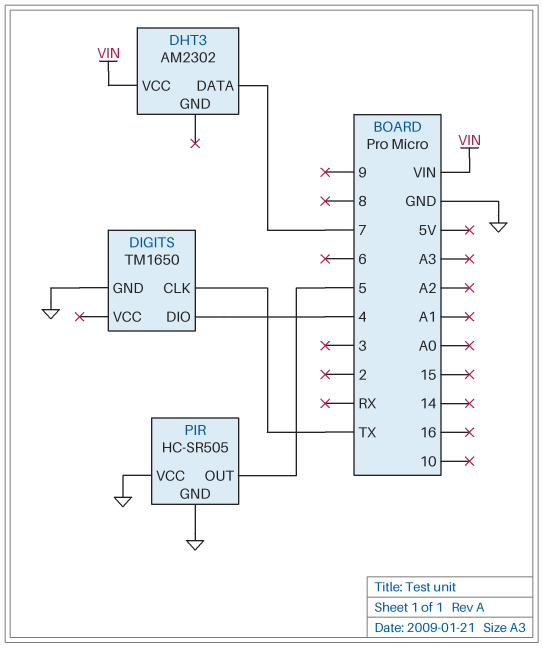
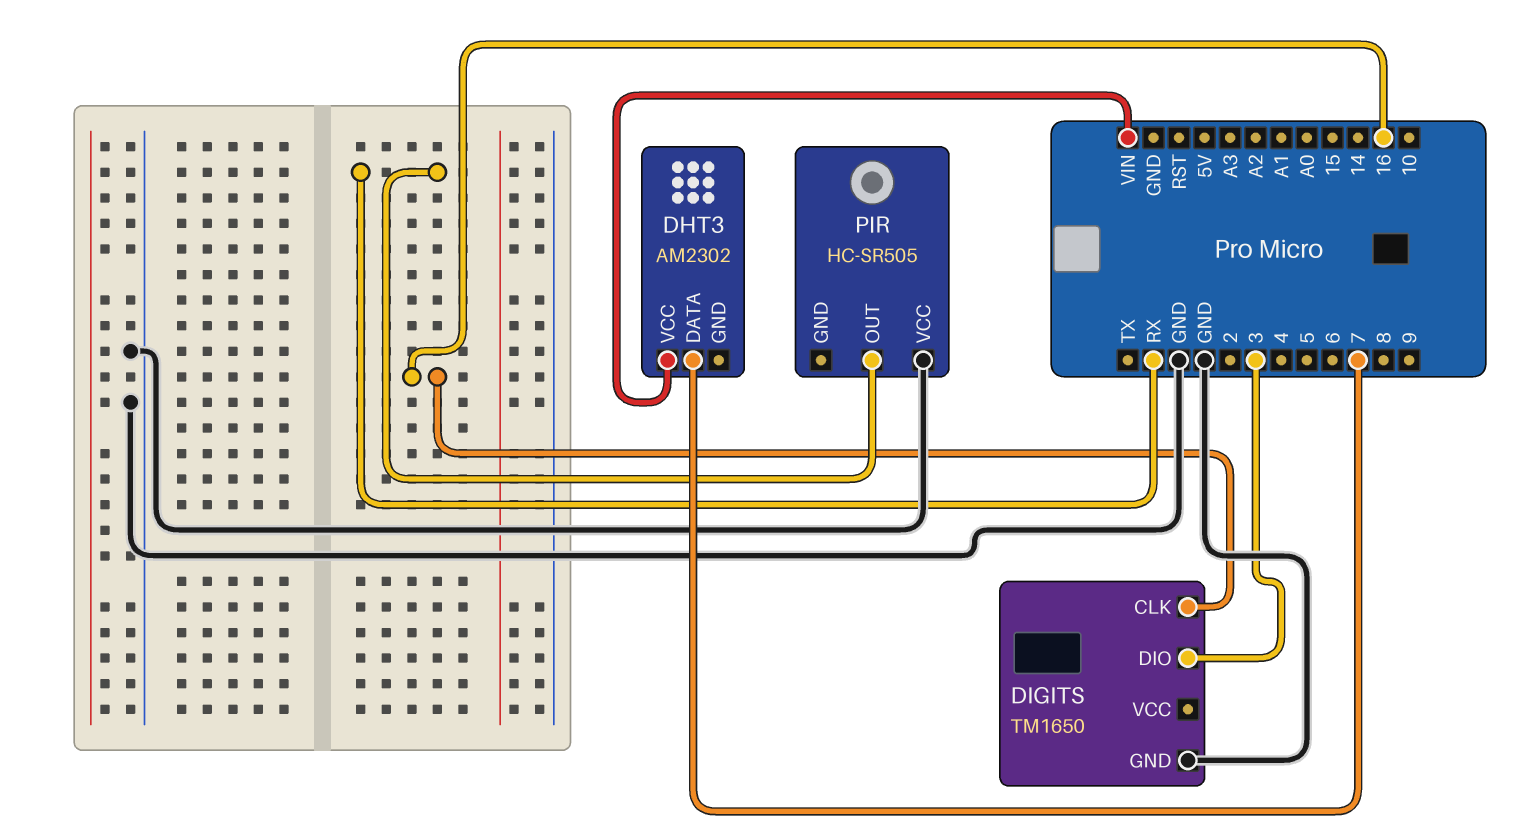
DIGITS pin CLK: TX -> 16
DIGITS pin DIO: 4 -> 3
PIR pin GND: GND -> none
PIR pin OUT: 5 -> RX

